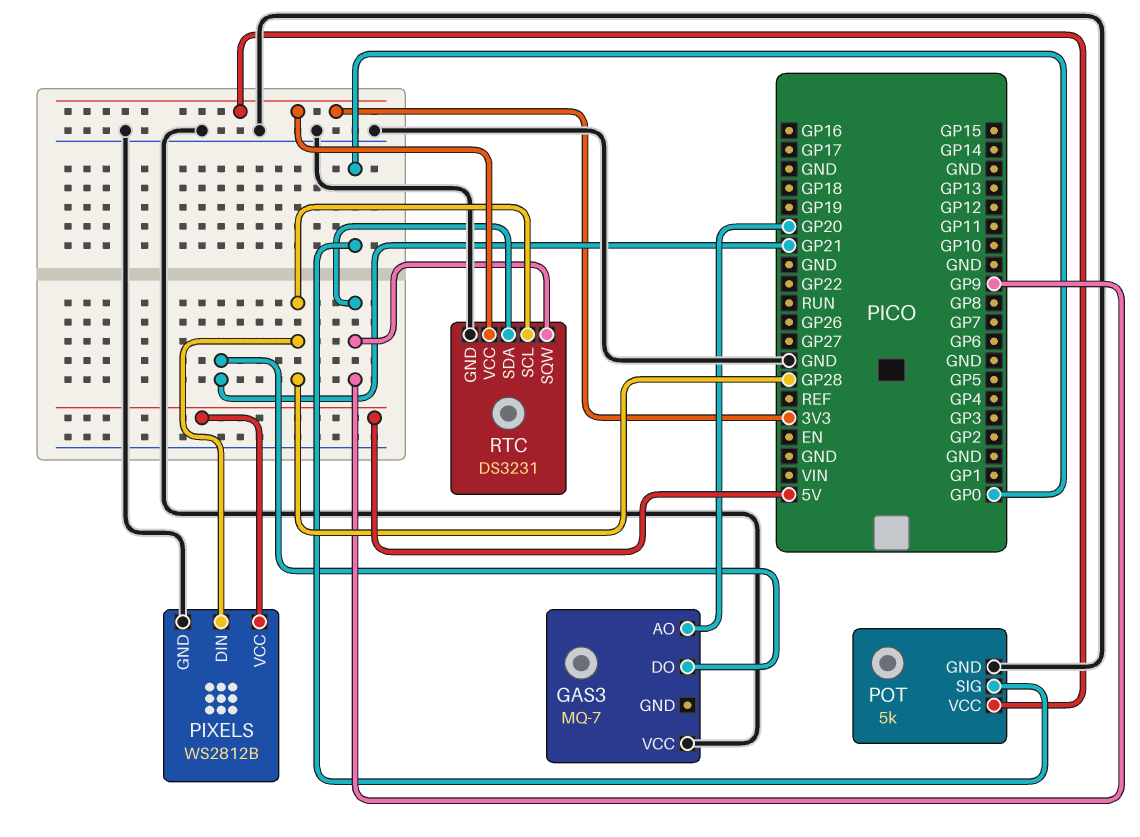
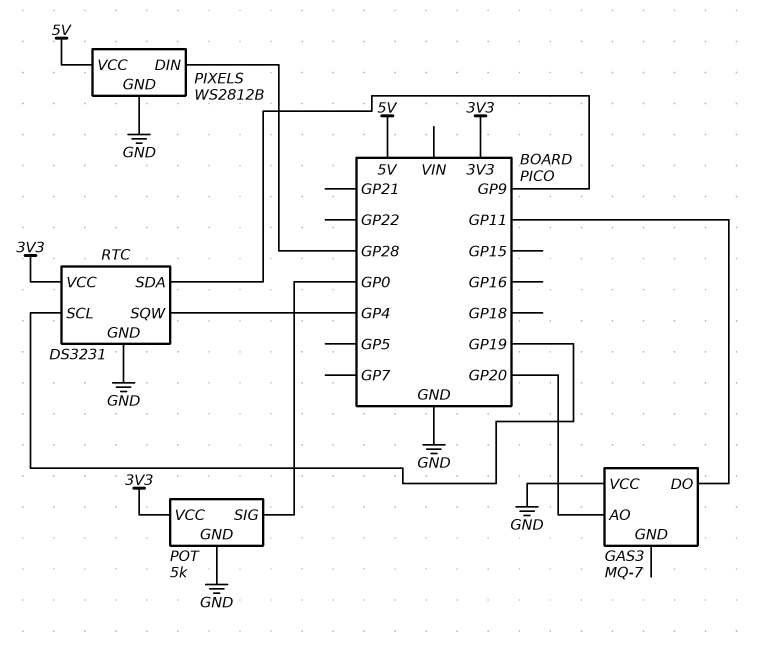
GAS3 pin DO: GP21 -> GP11
RTC pin SCL: GP28 -> GP19
RTC pin SQW: GP9 -> GP4

